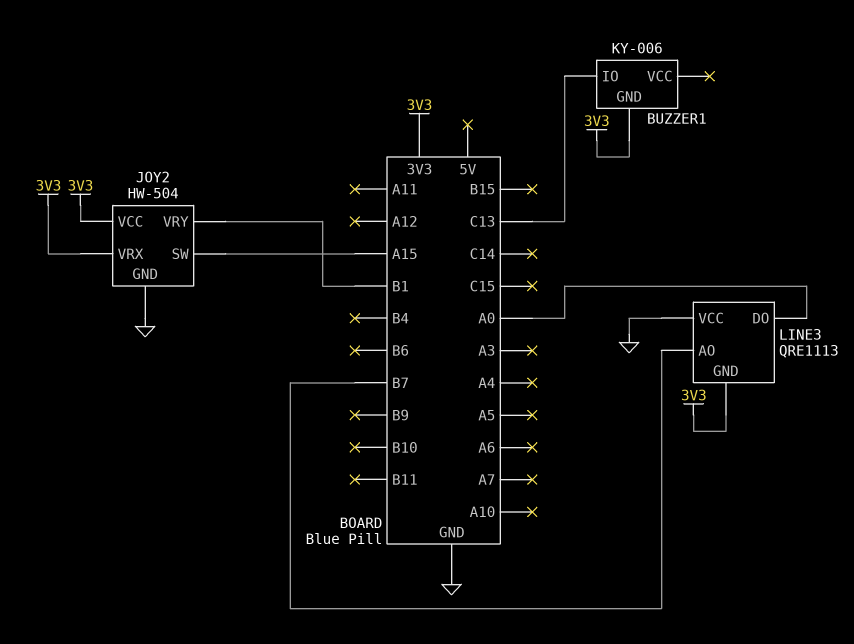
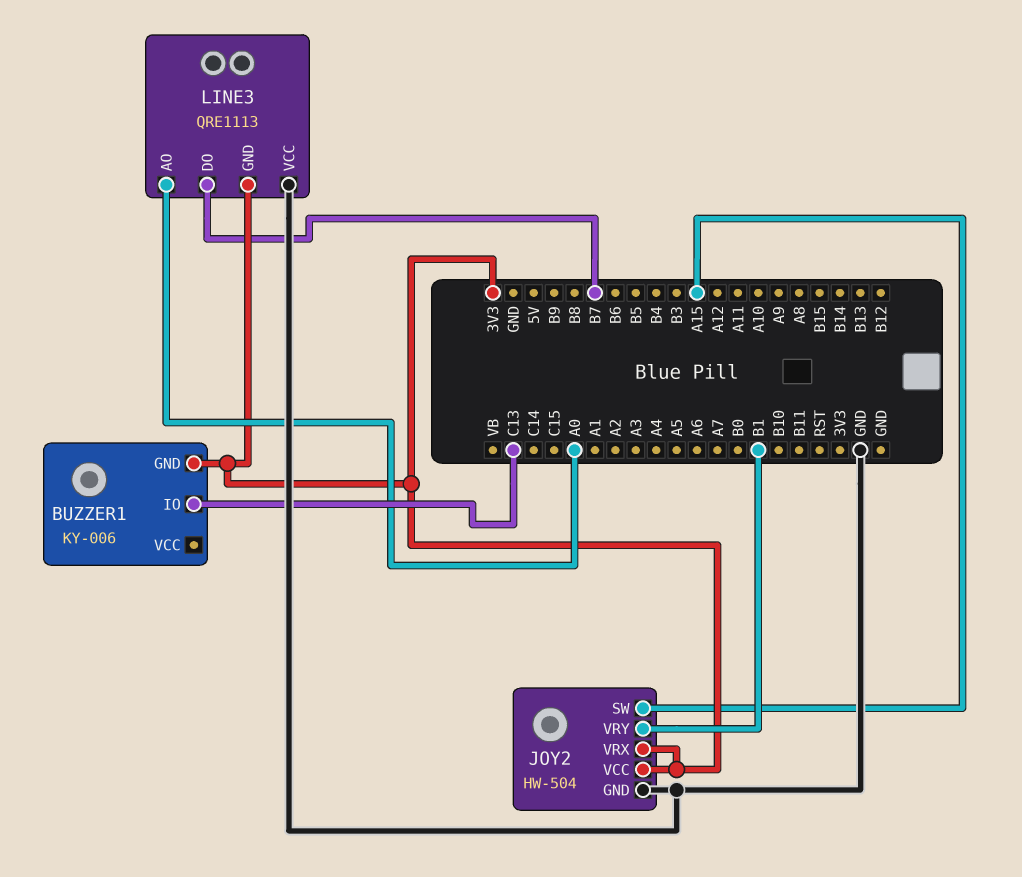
LINE3 pin AO: B7 -> A0
LINE3 pin DO: A0 -> B7

